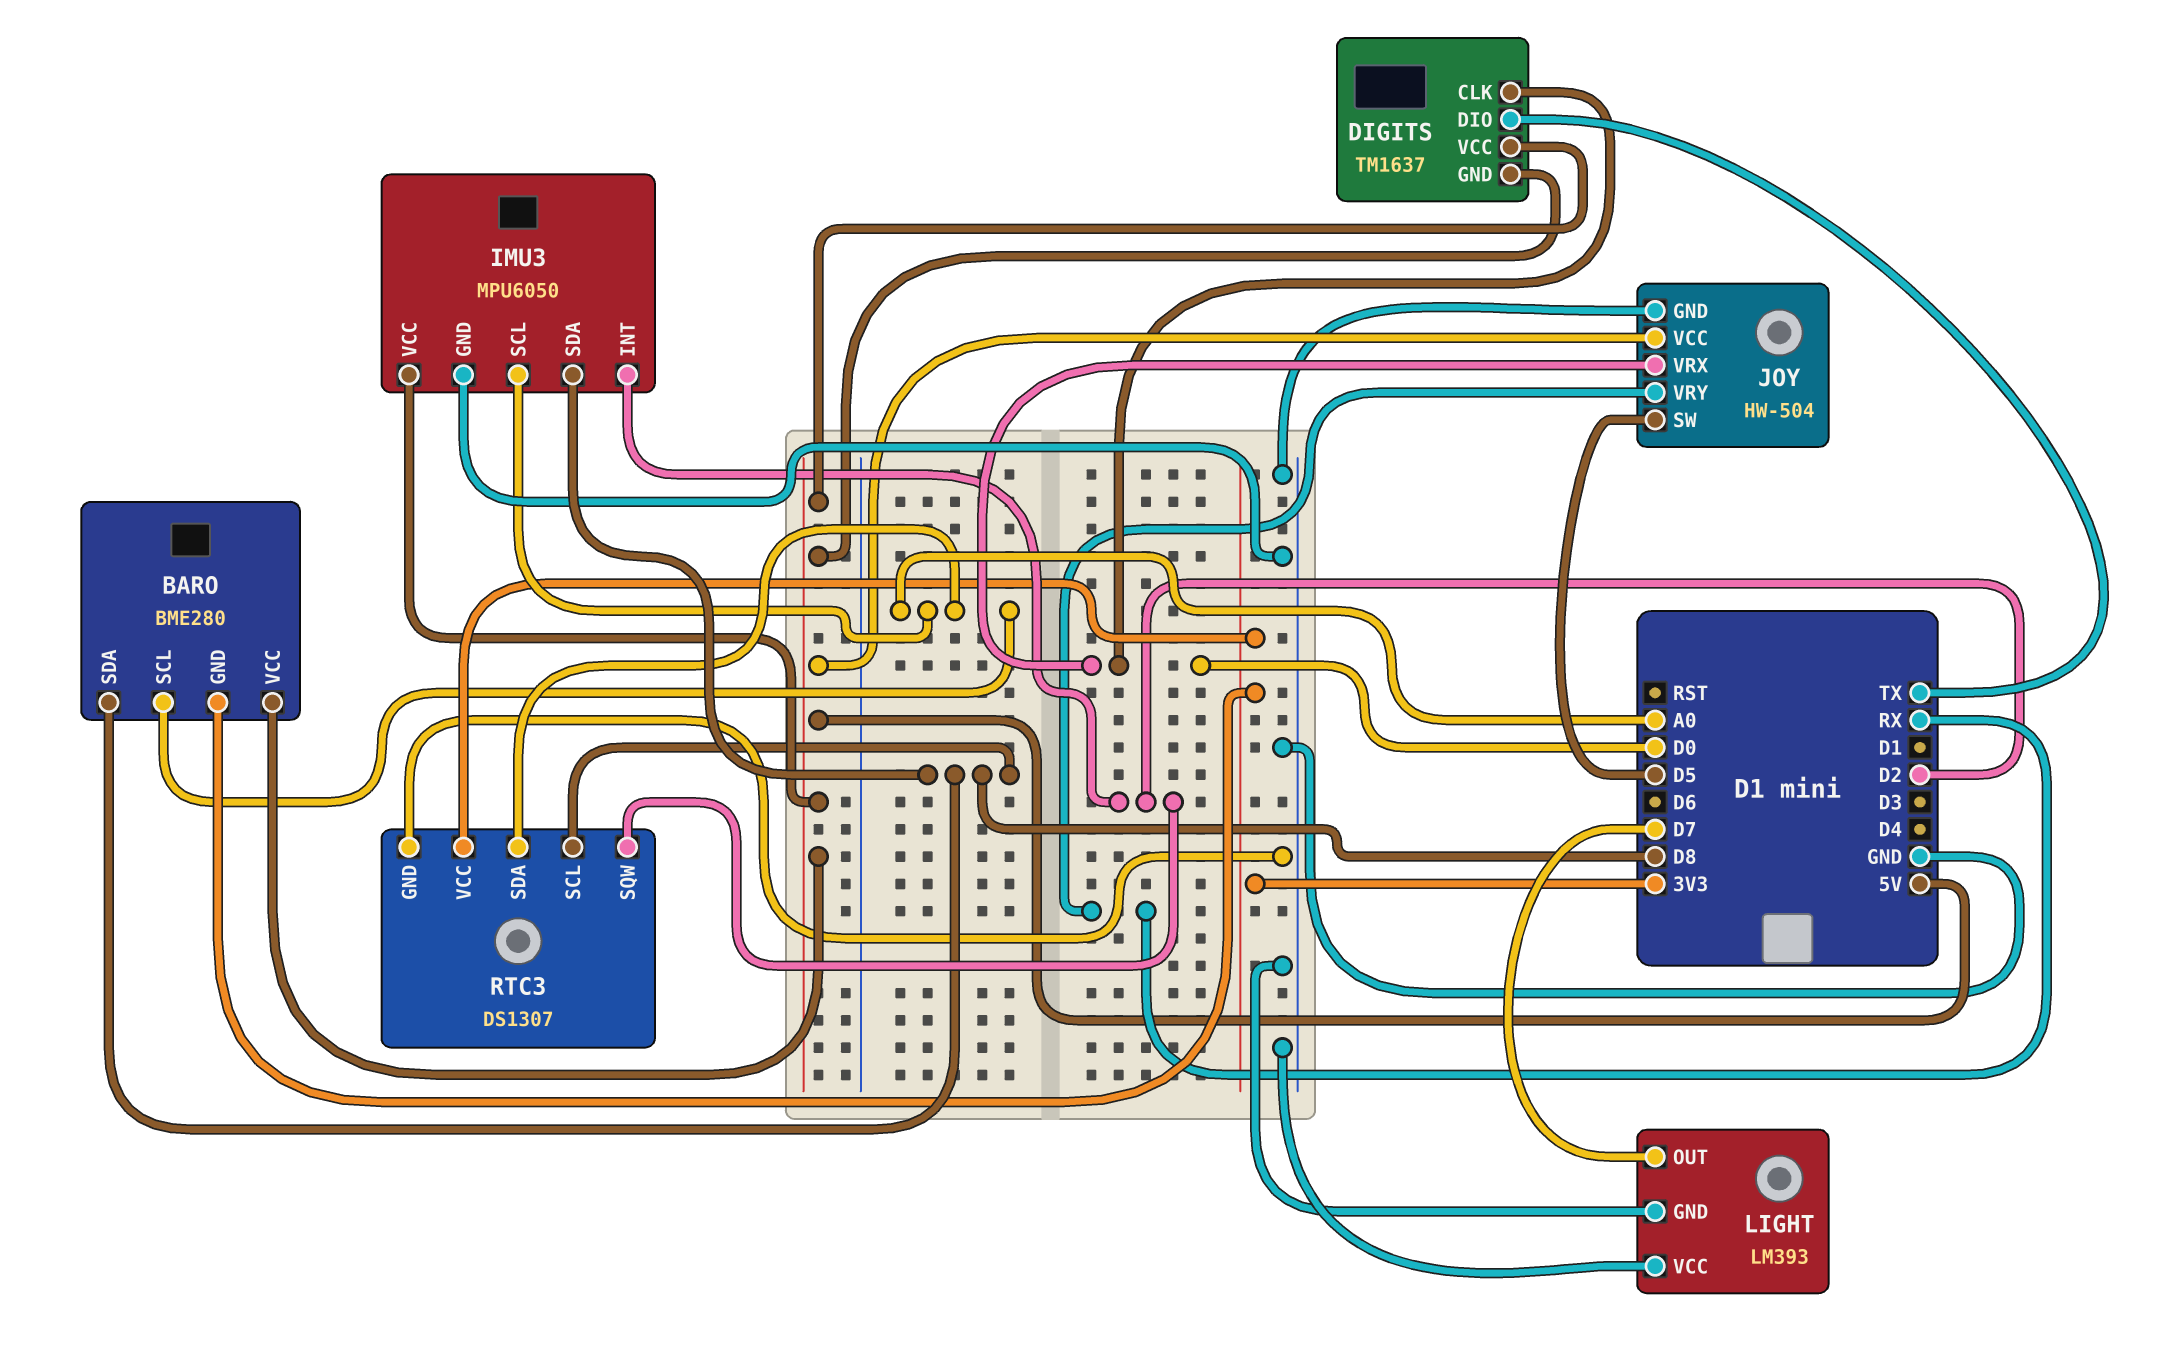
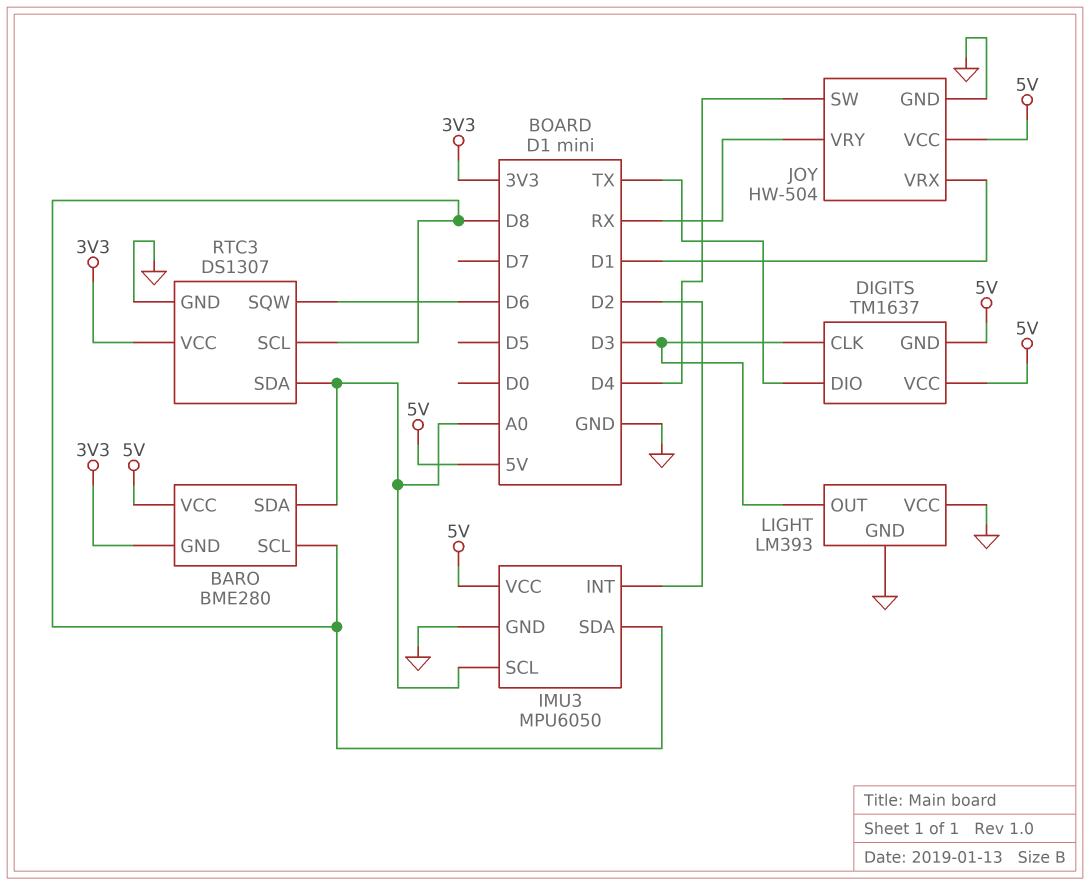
BARO pin SCL: A0 -> D8
BARO pin SDA: D8 -> A0
DIGITS pin CLK: D0 -> D3
JOY pin SW: D5 -> D4
JOY pin VRX: D0 -> D1
LIGHT pin OUT: D7 -> D3
RTC3 pin SQW: D2 -> D6

